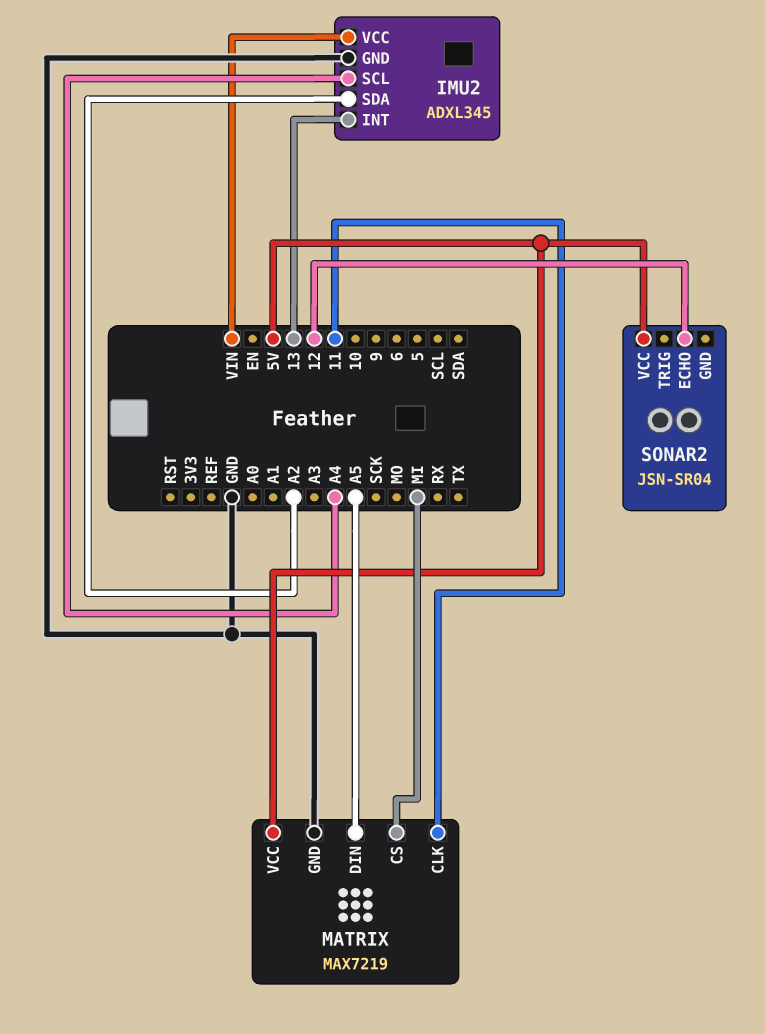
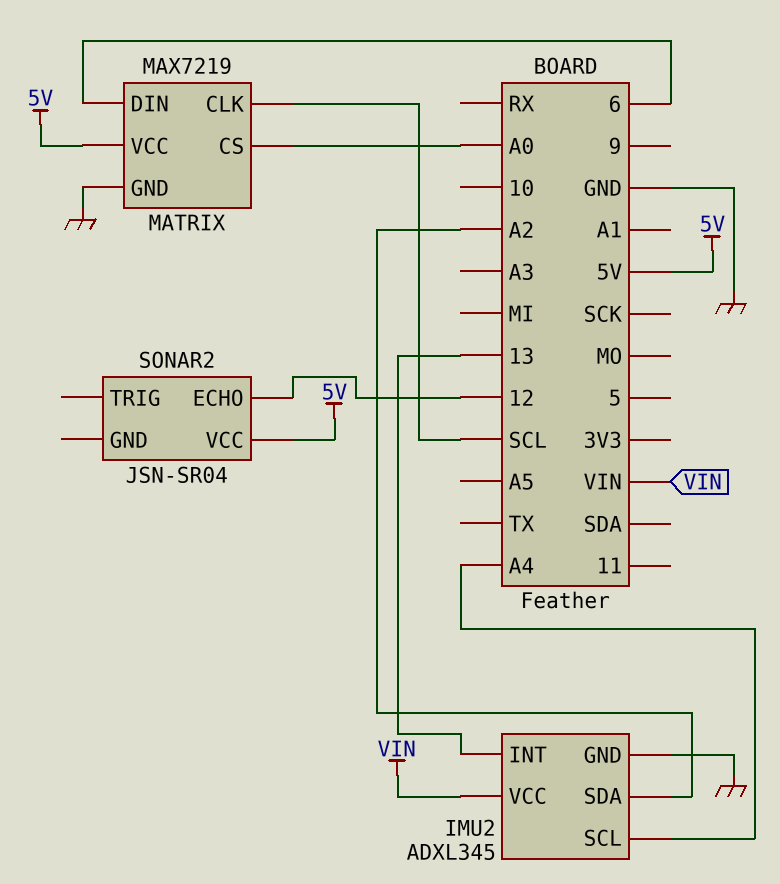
MATRIX pin CLK: 11 -> SCL
MATRIX pin CS: MI -> A0
MATRIX pin DIN: A5 -> 6

